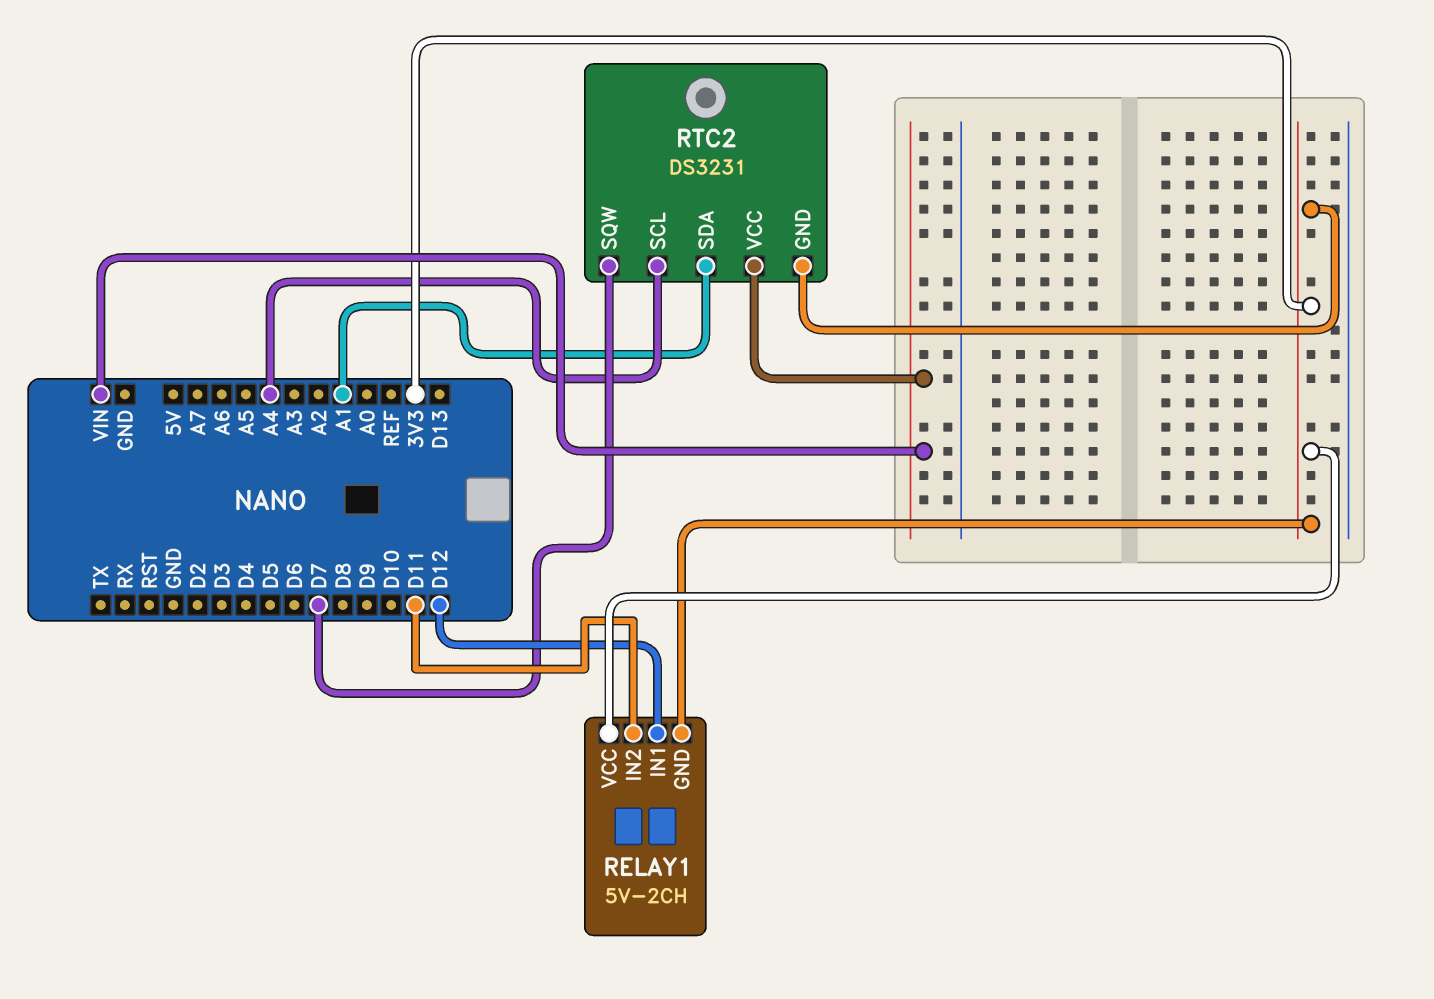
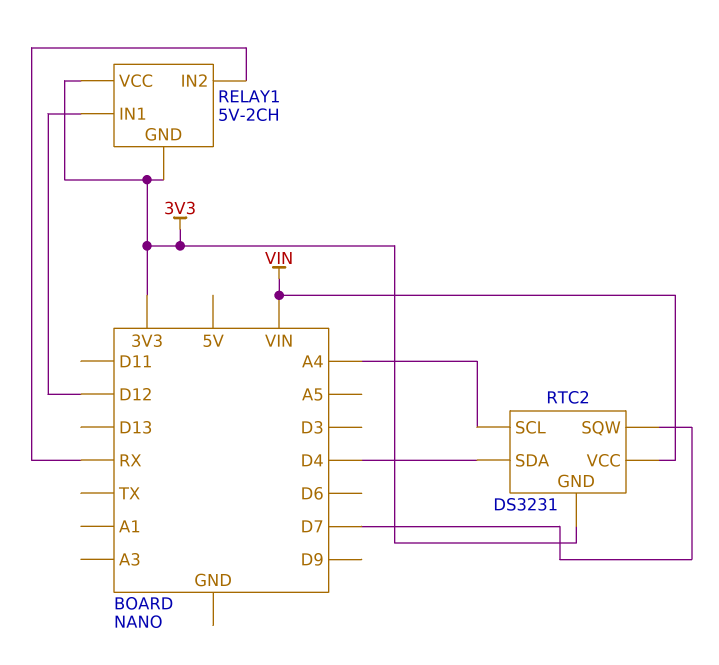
RELAY1 pin IN2: D11 -> RX
RTC2 pin SDA: A1 -> D4

